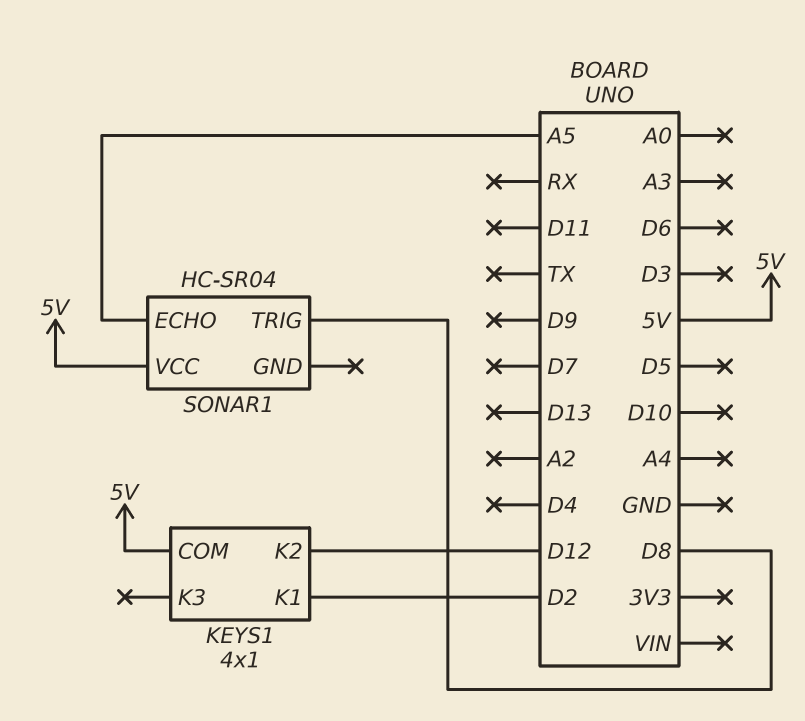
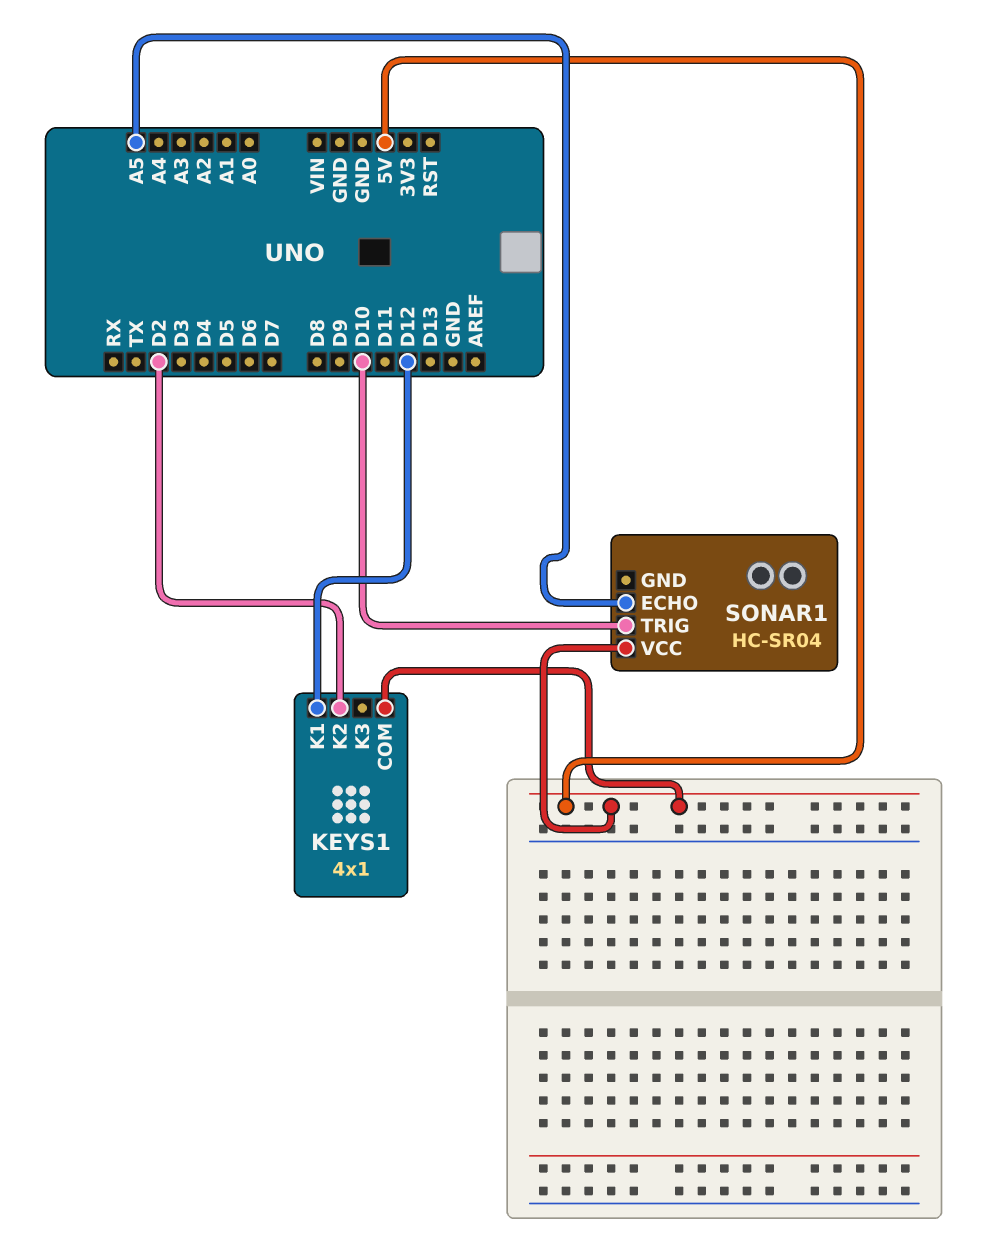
KEYS1 pin K1: D2 -> D12
KEYS1 pin K2: D12 -> D2
SONAR1 pin TRIG: D8 -> D10

